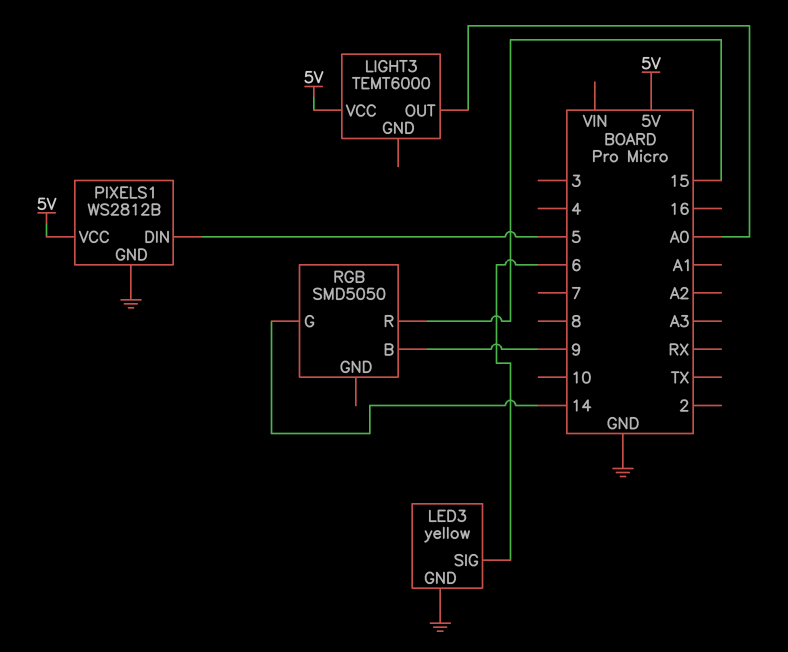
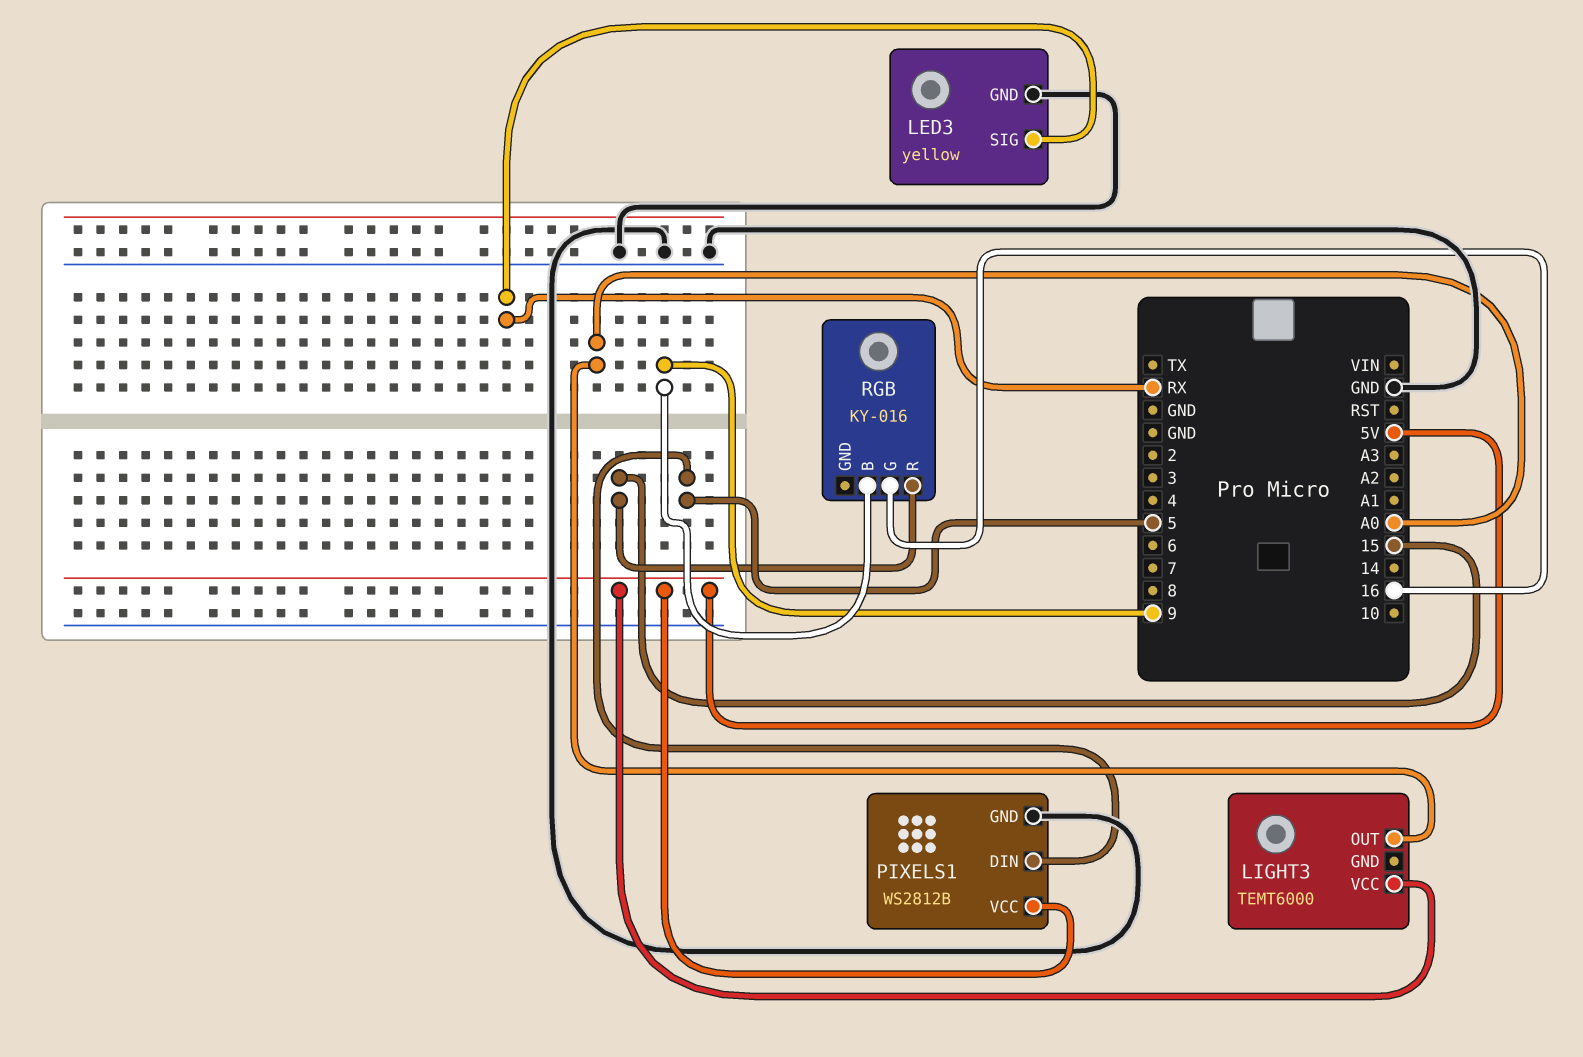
LED3 pin SIG: 6 -> RX
RGB: SMD5050 -> KY-016
RGB pin G: 14 -> 16

